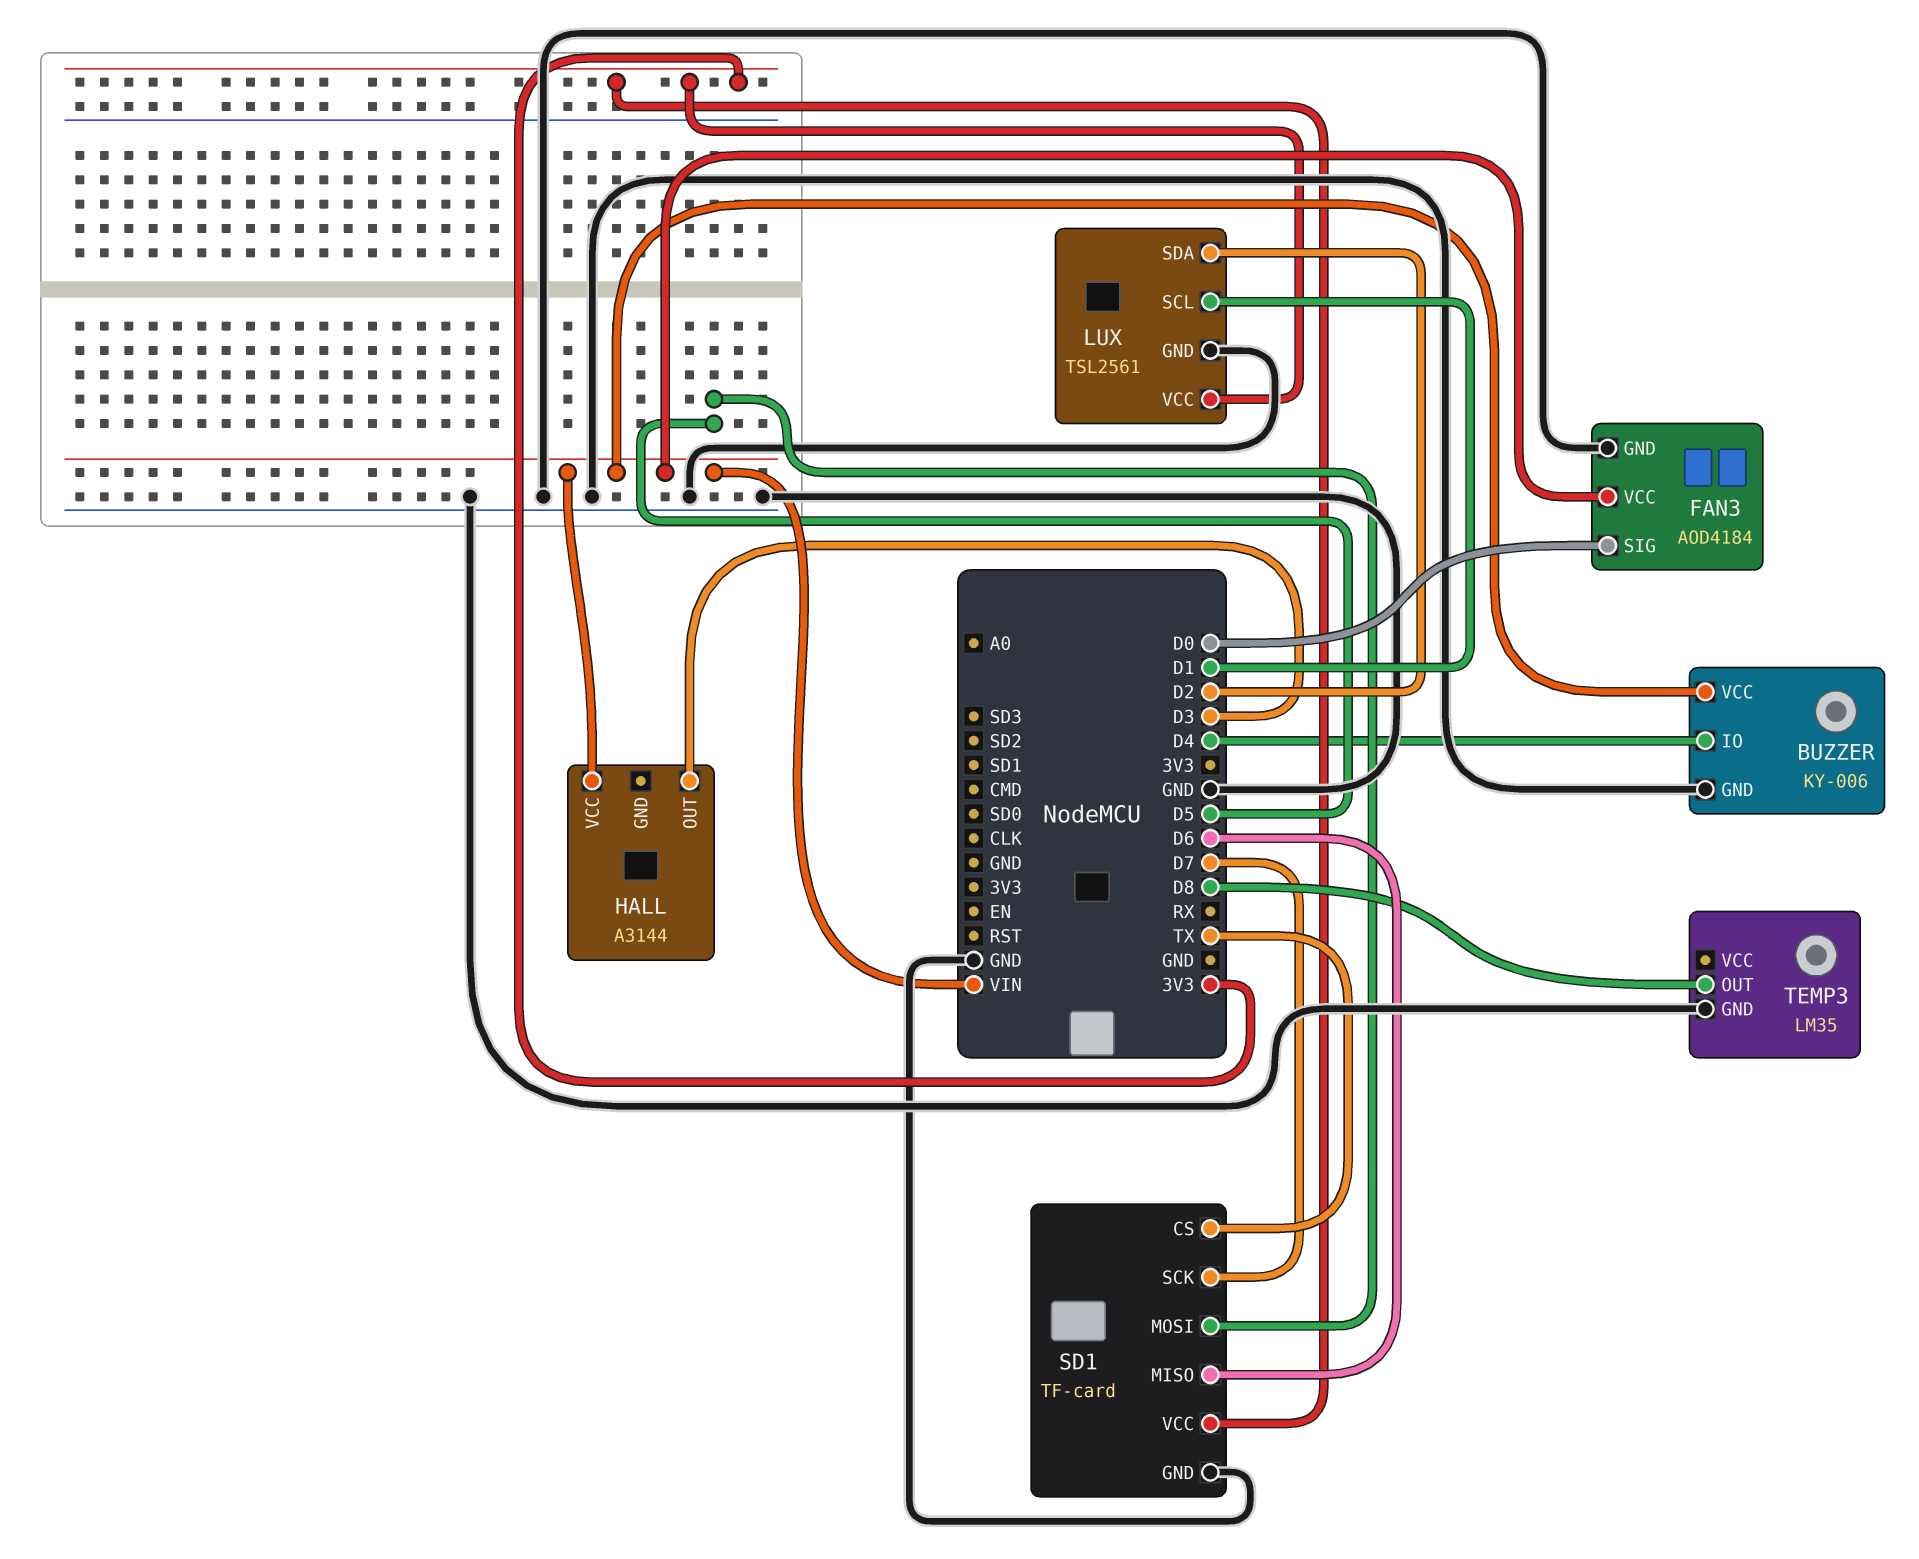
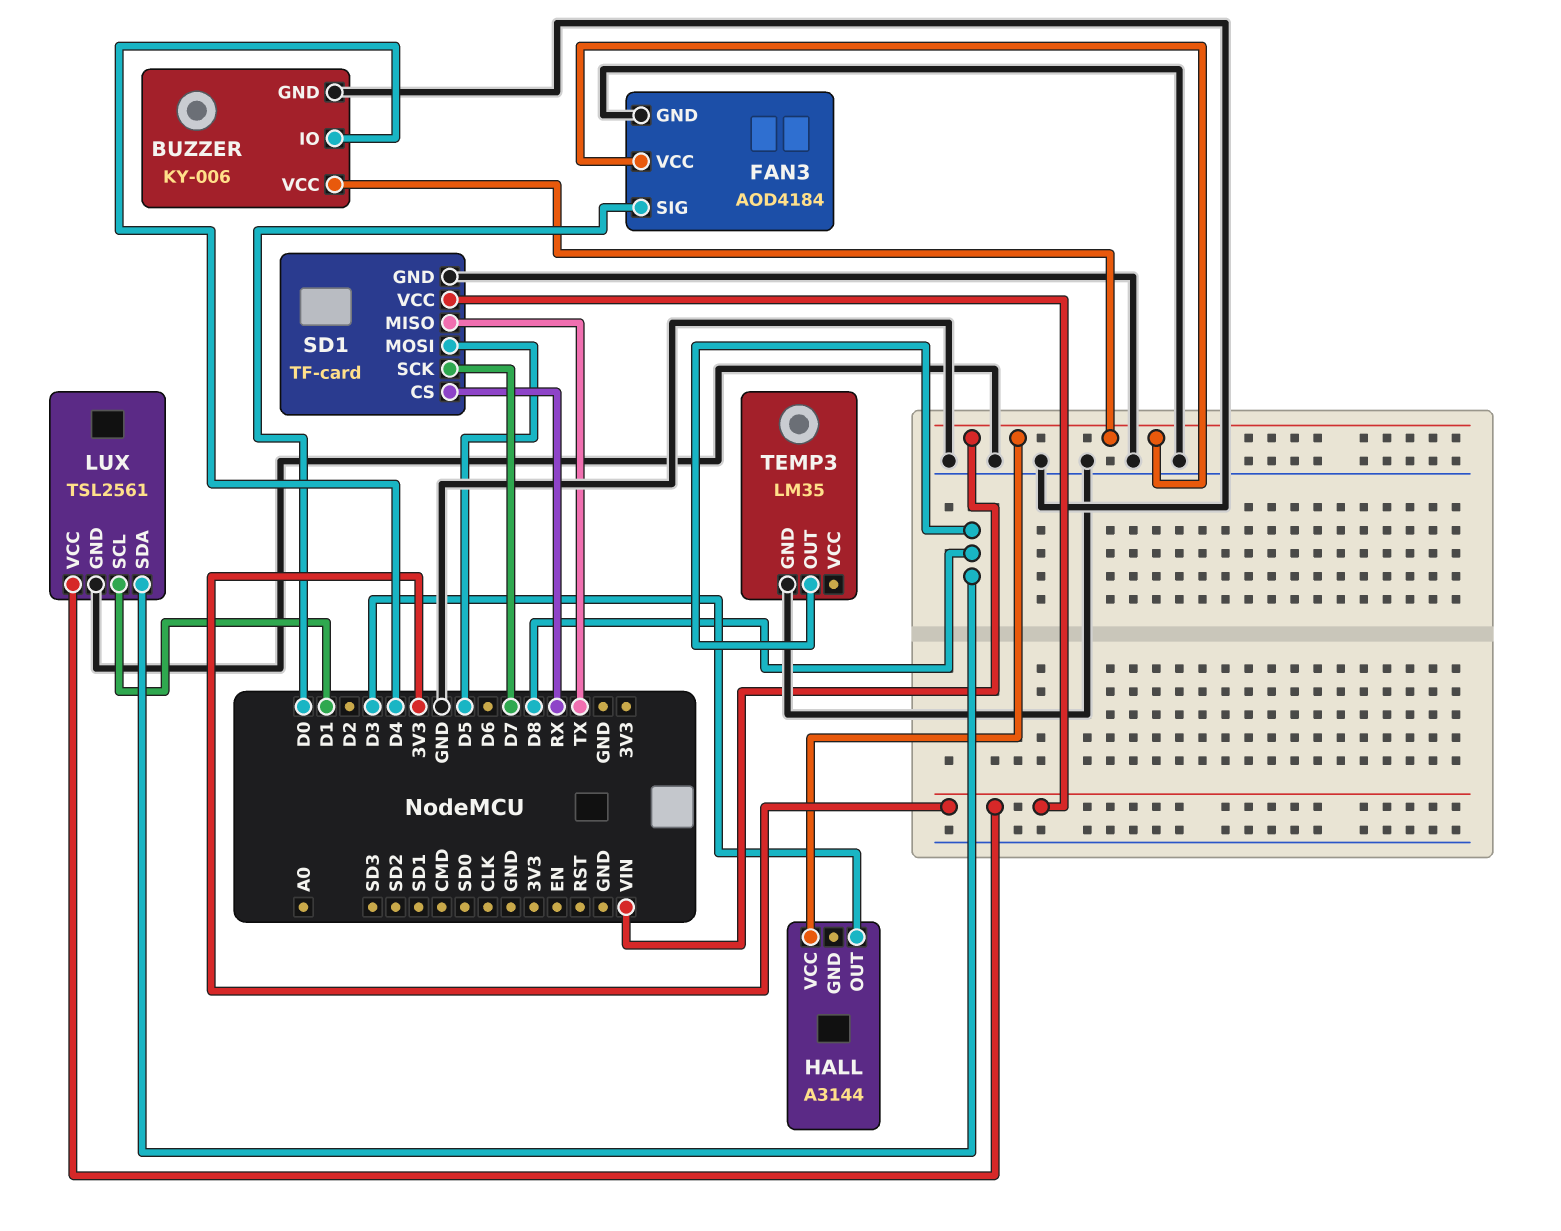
LUX pin SDA: D2 -> D8
SD1 pin CS: TX -> RX
SD1 pin MISO: D6 -> TX

